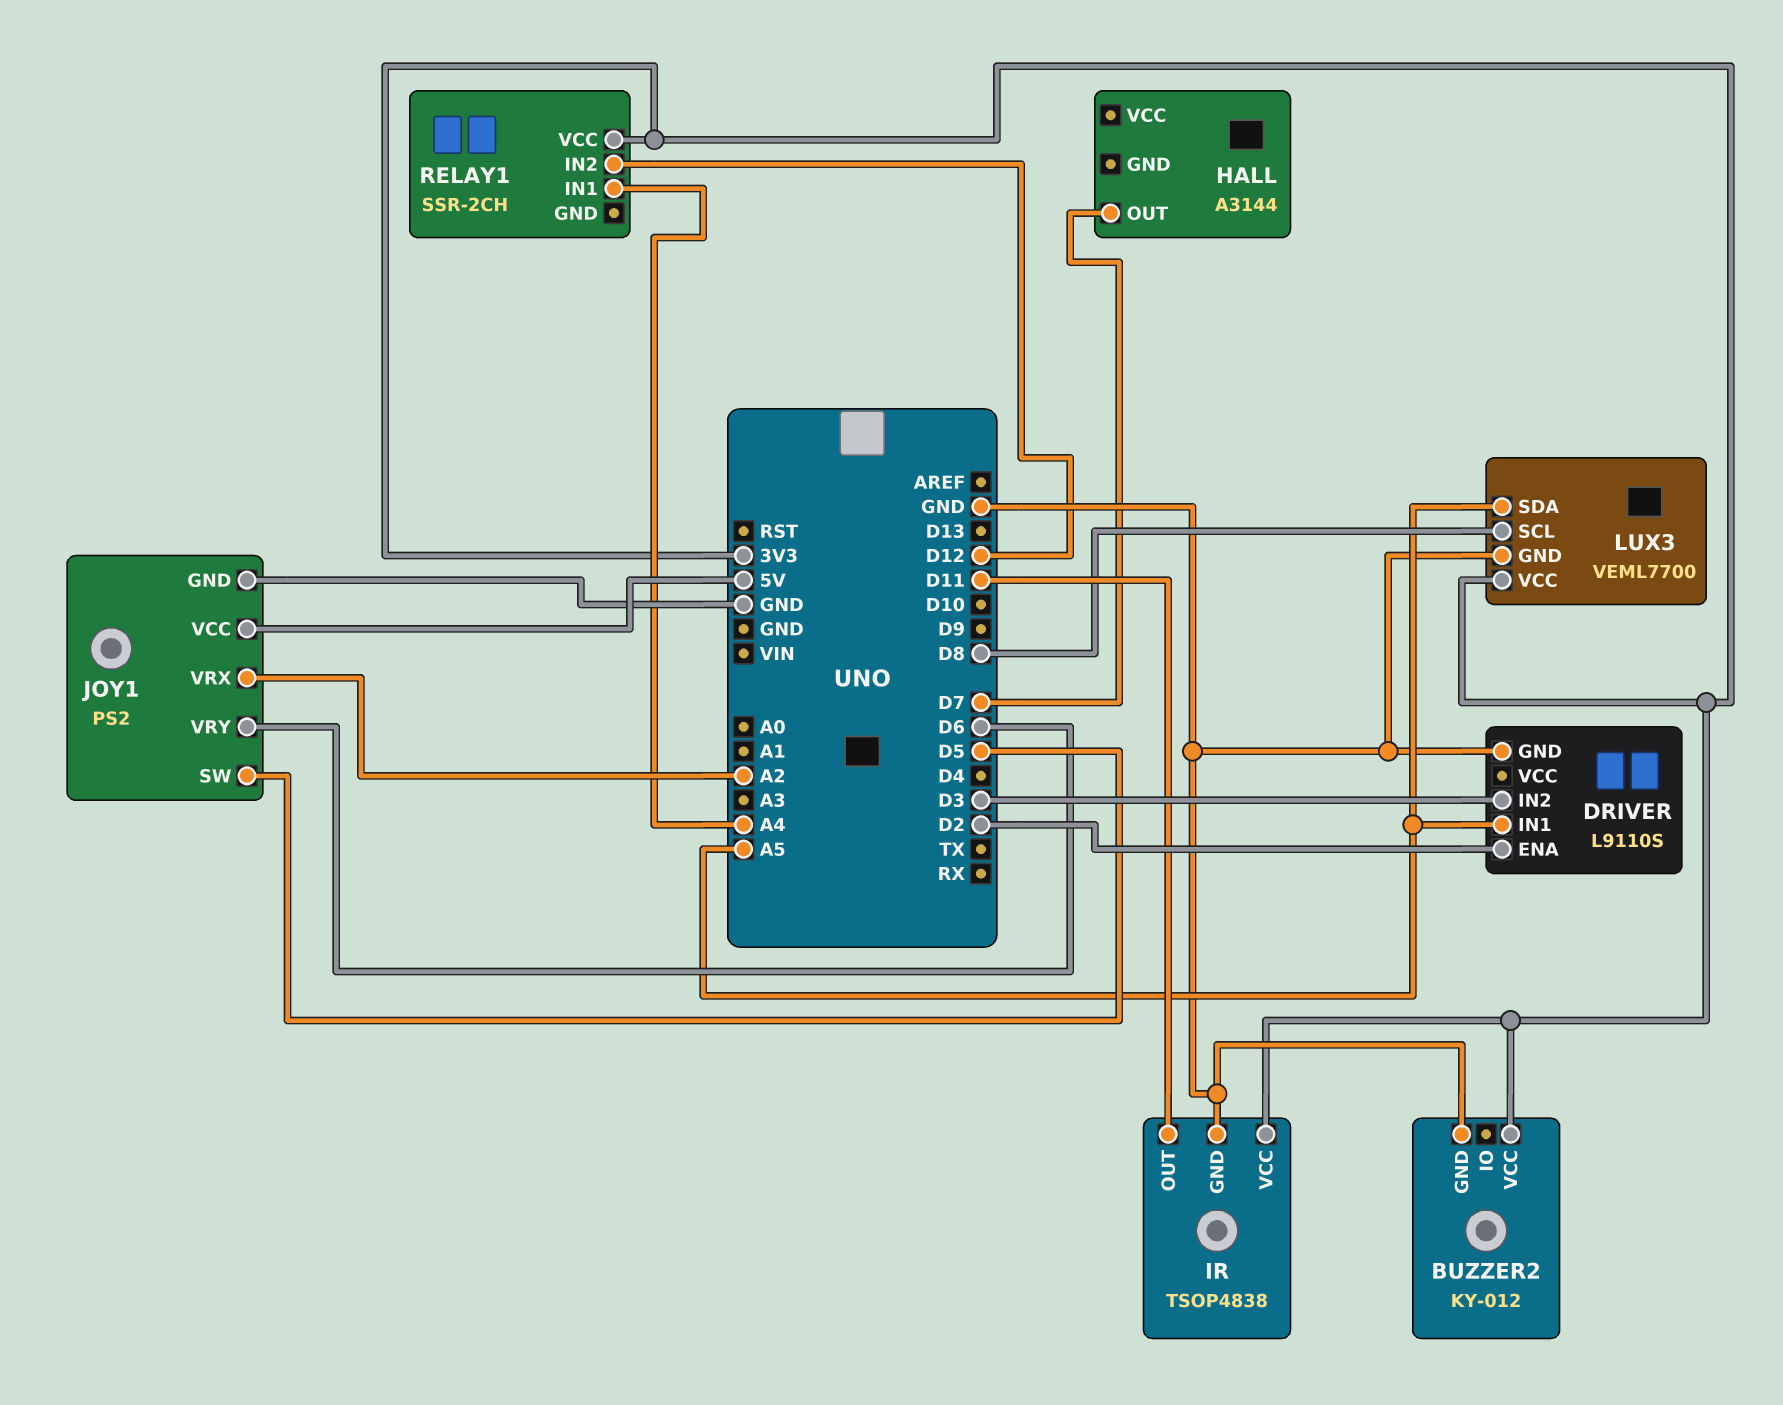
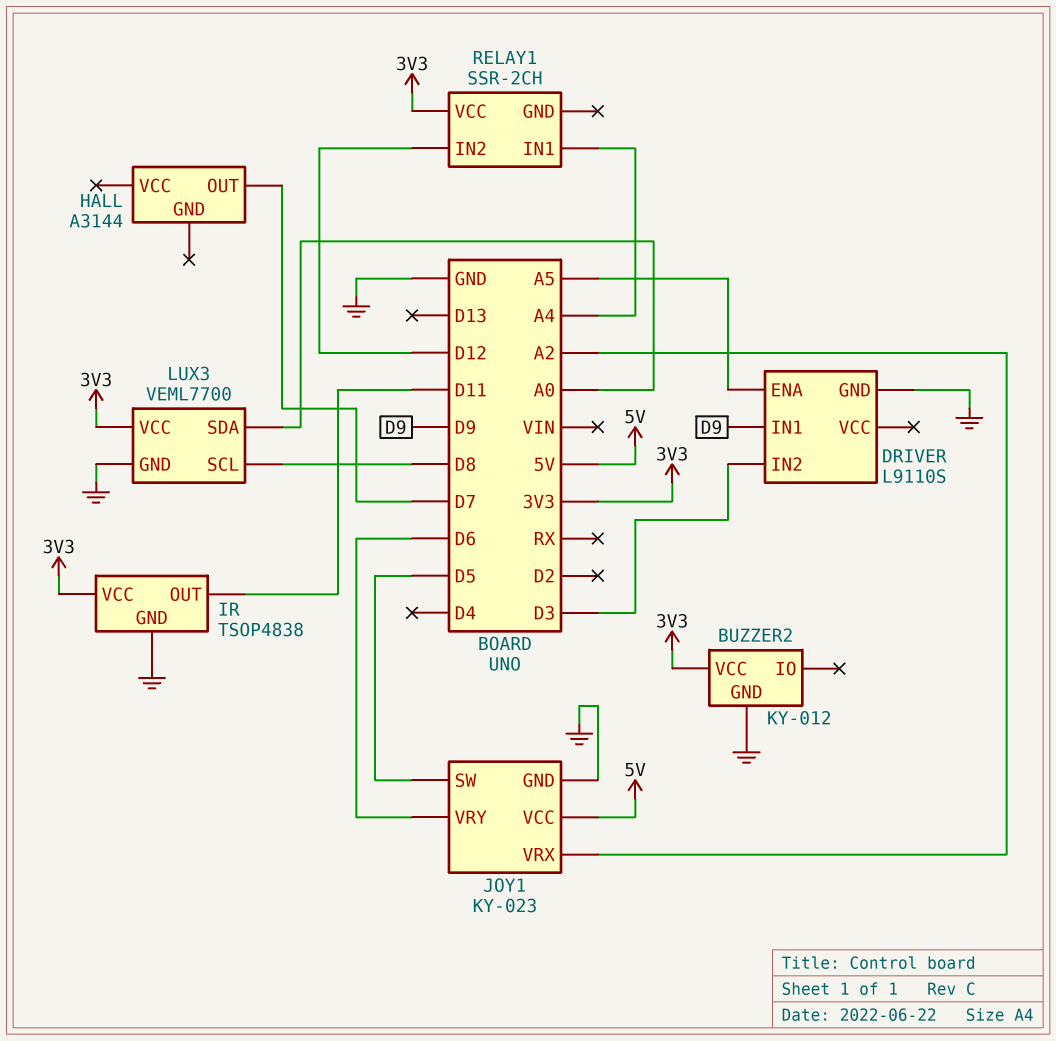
DRIVER pin ENA: D2 -> A5
DRIVER pin IN1: A5 -> D9
JOY1: PS2 -> KY-023
LUX3 pin SDA: A5 -> A0

